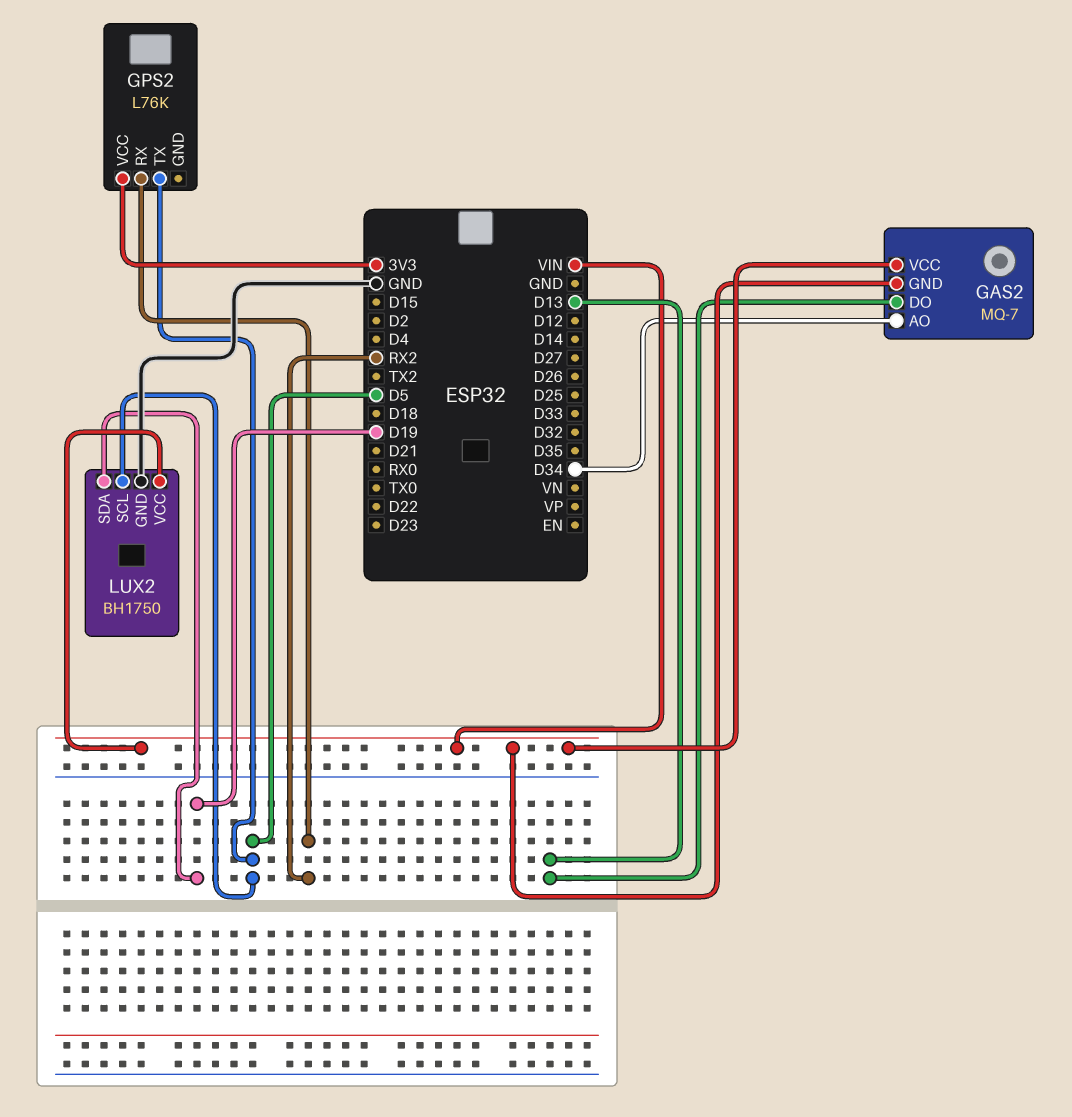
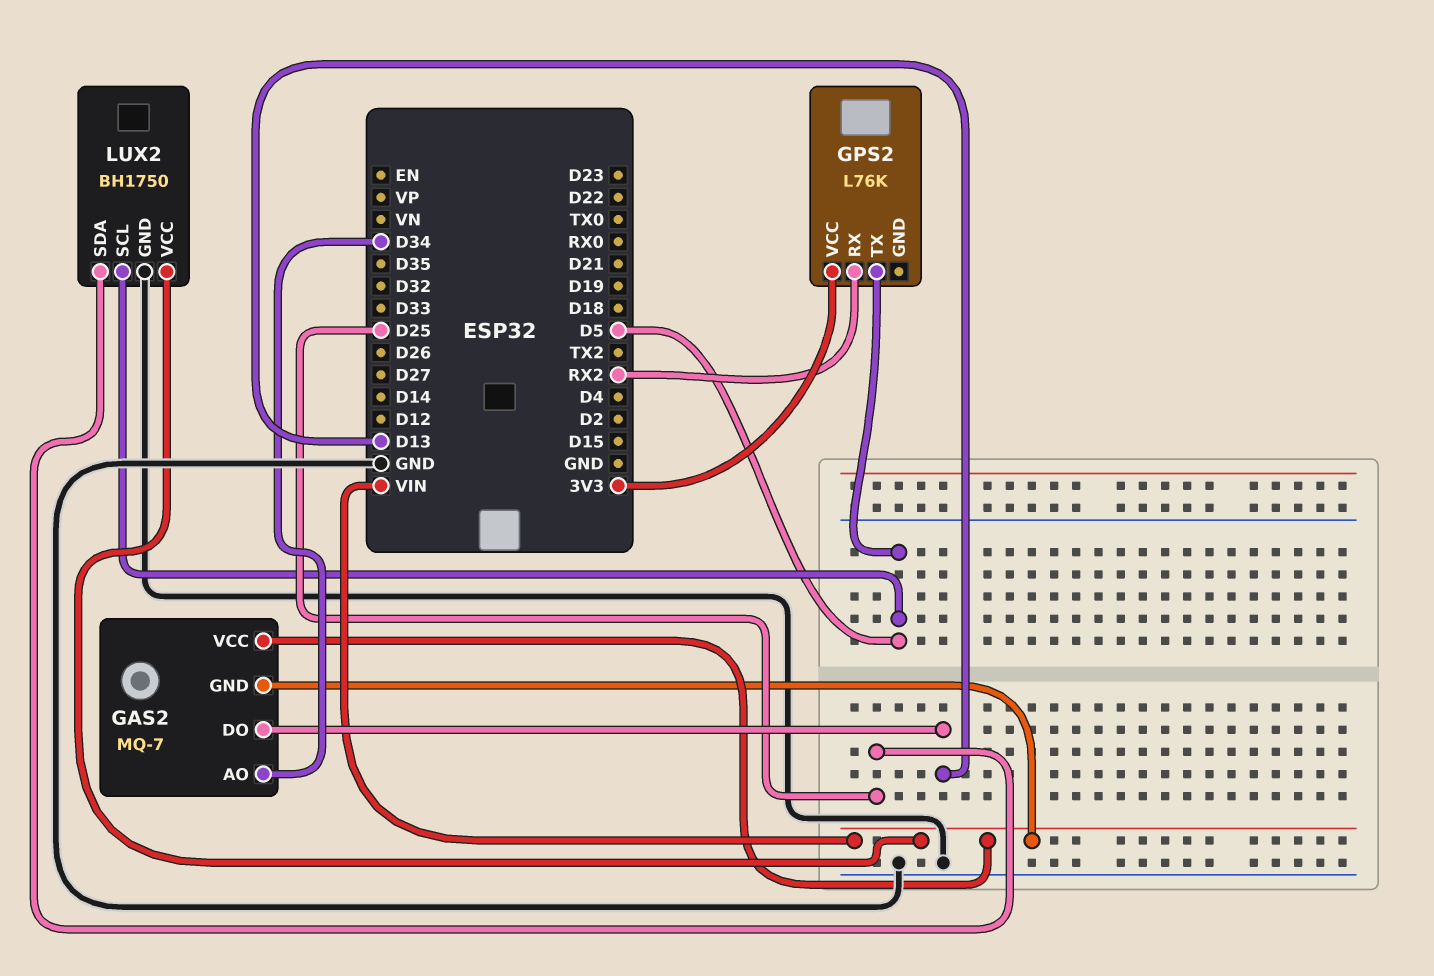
LUX2 pin SDA: D19 -> D25

